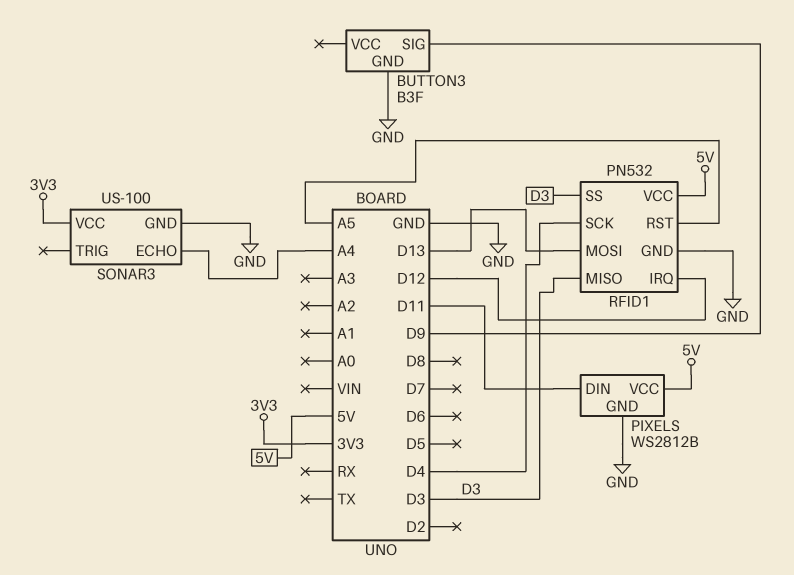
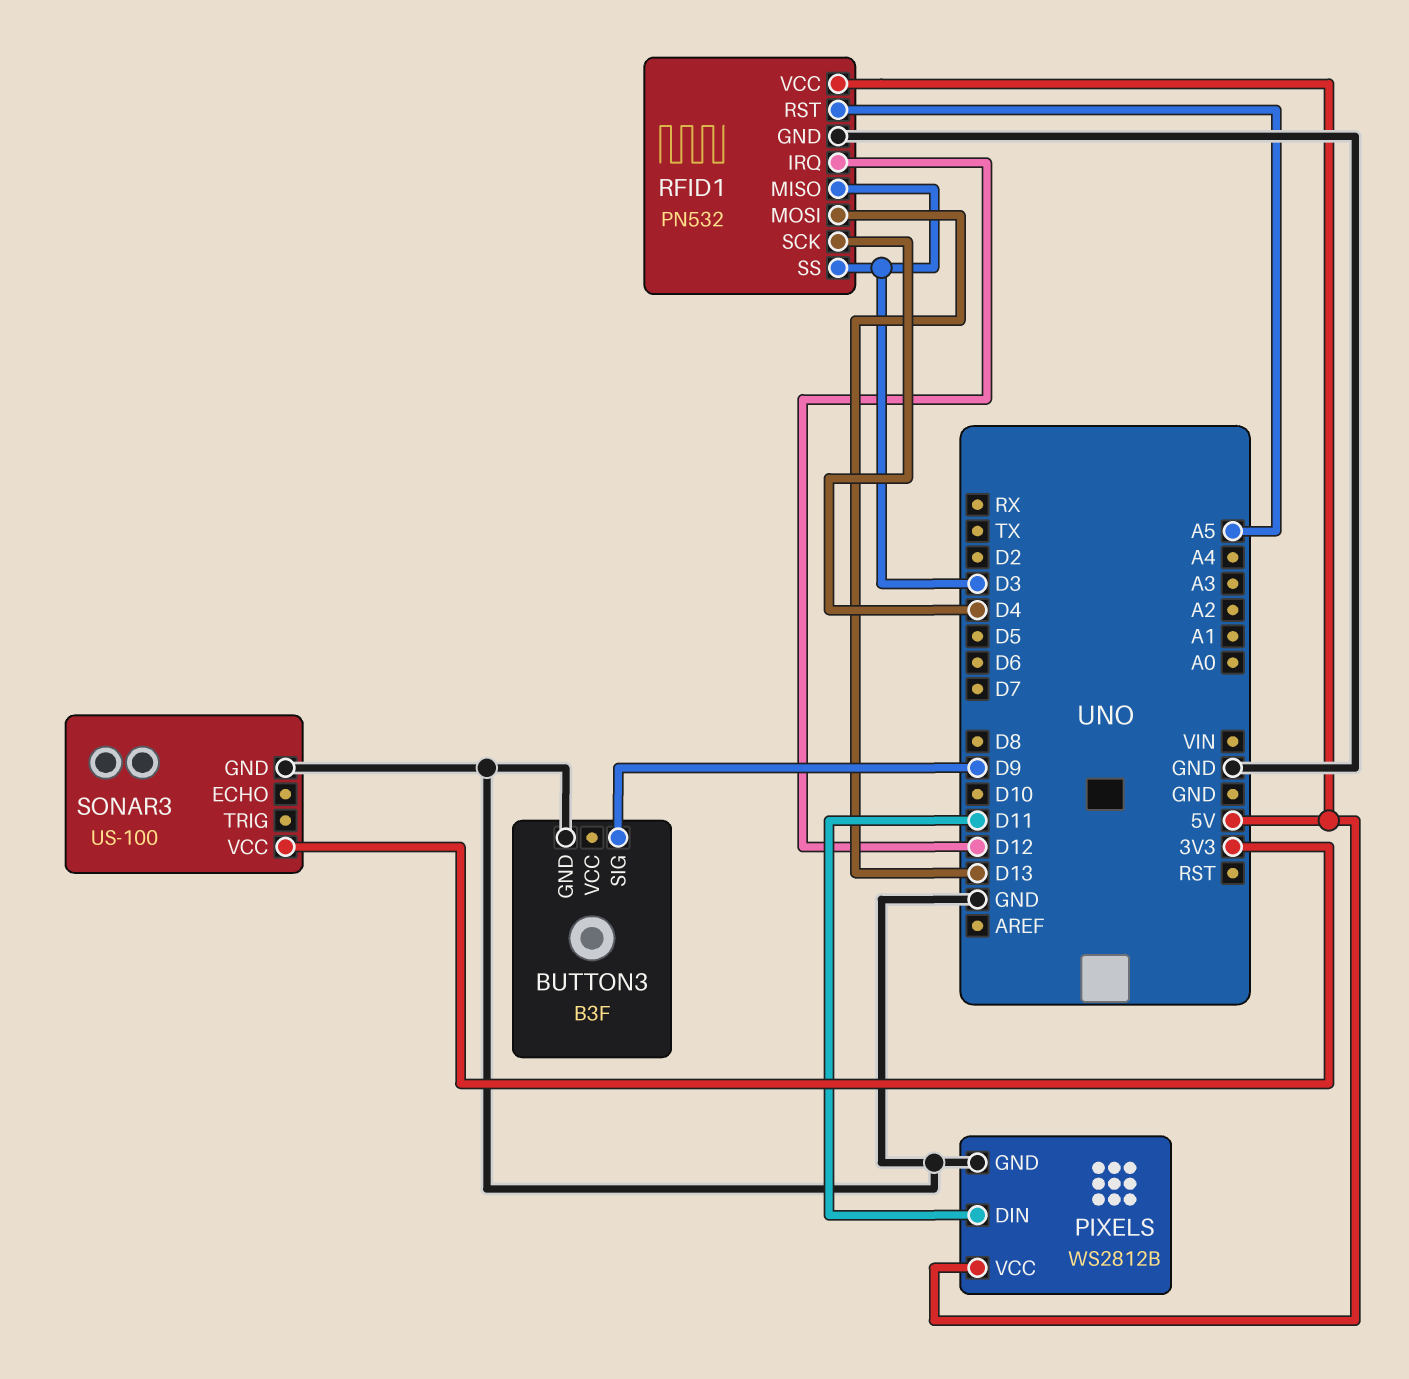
SONAR3 pin ECHO: A4 -> none

